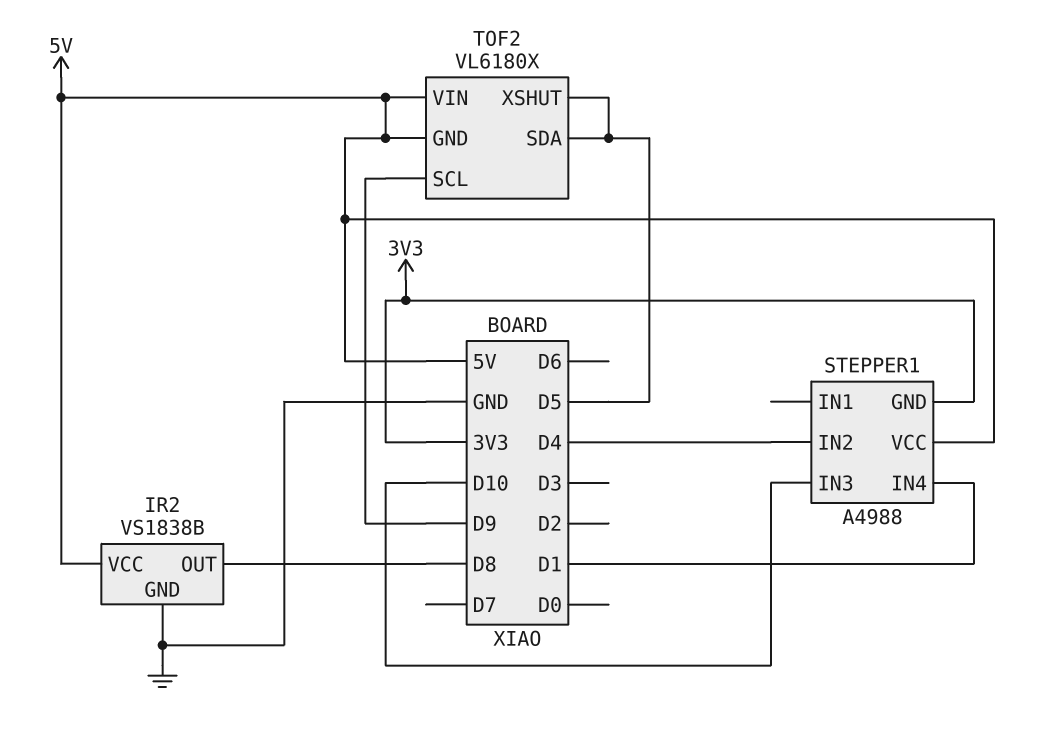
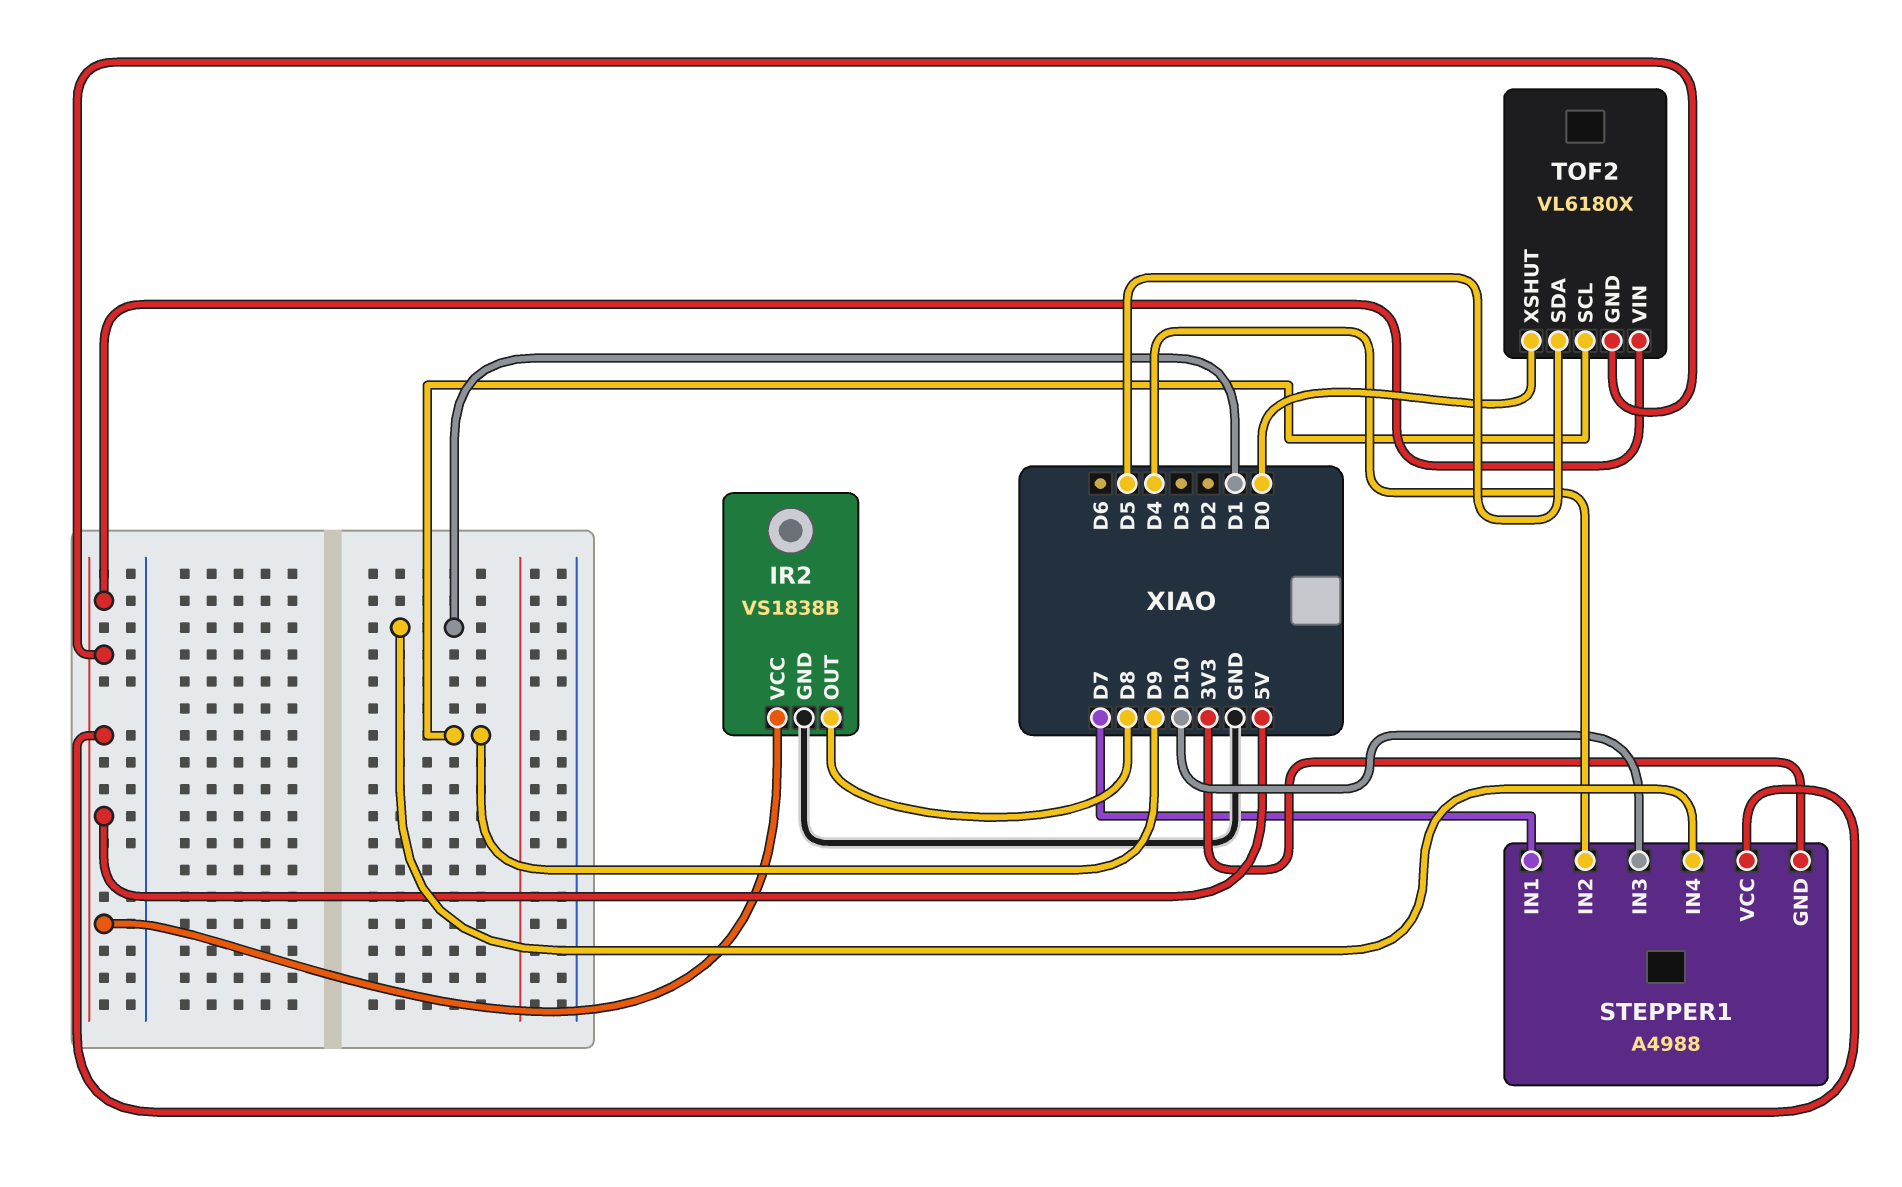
STEPPER1 pin IN1: none -> D7
TOF2 pin XSHUT: D5 -> D0

